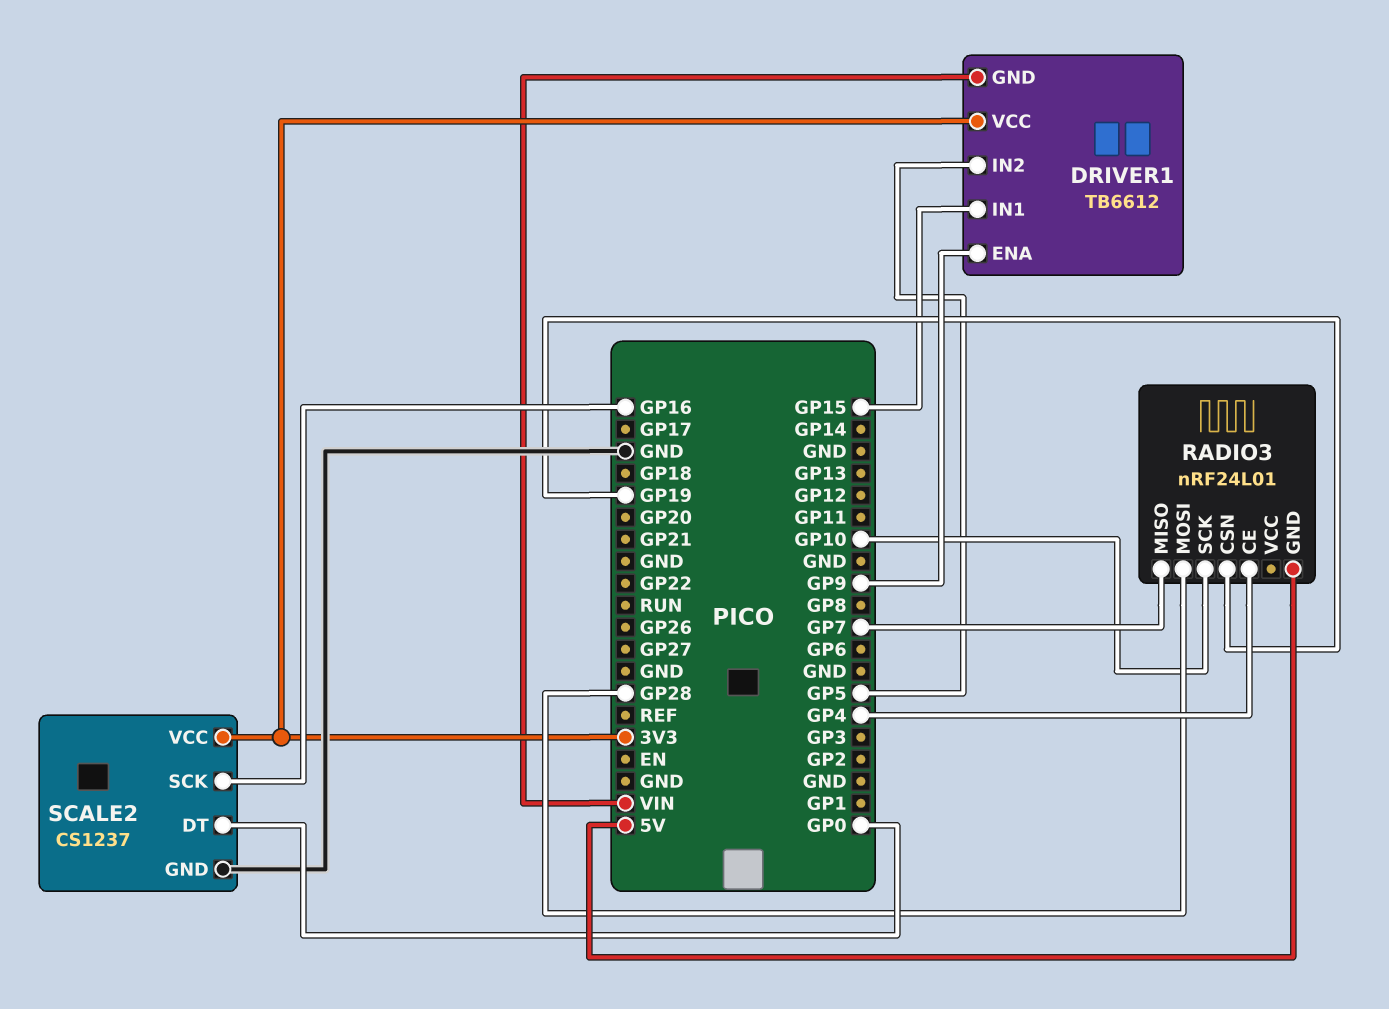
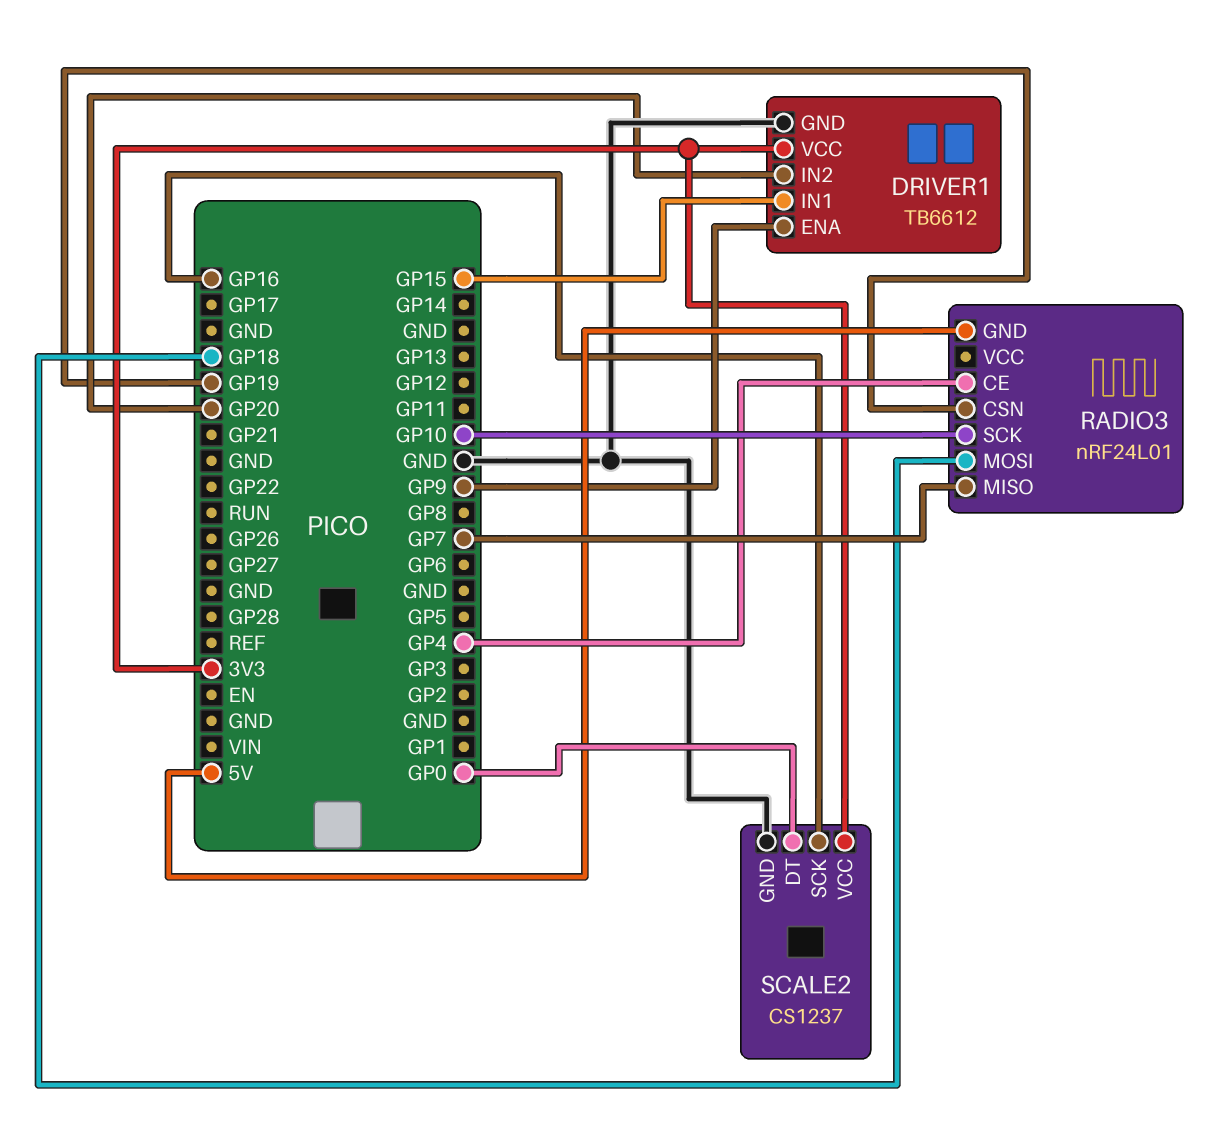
DRIVER1 pin GND: VIN -> GND
DRIVER1 pin IN2: GP5 -> GP20
RADIO3 pin MOSI: GP28 -> GP18

